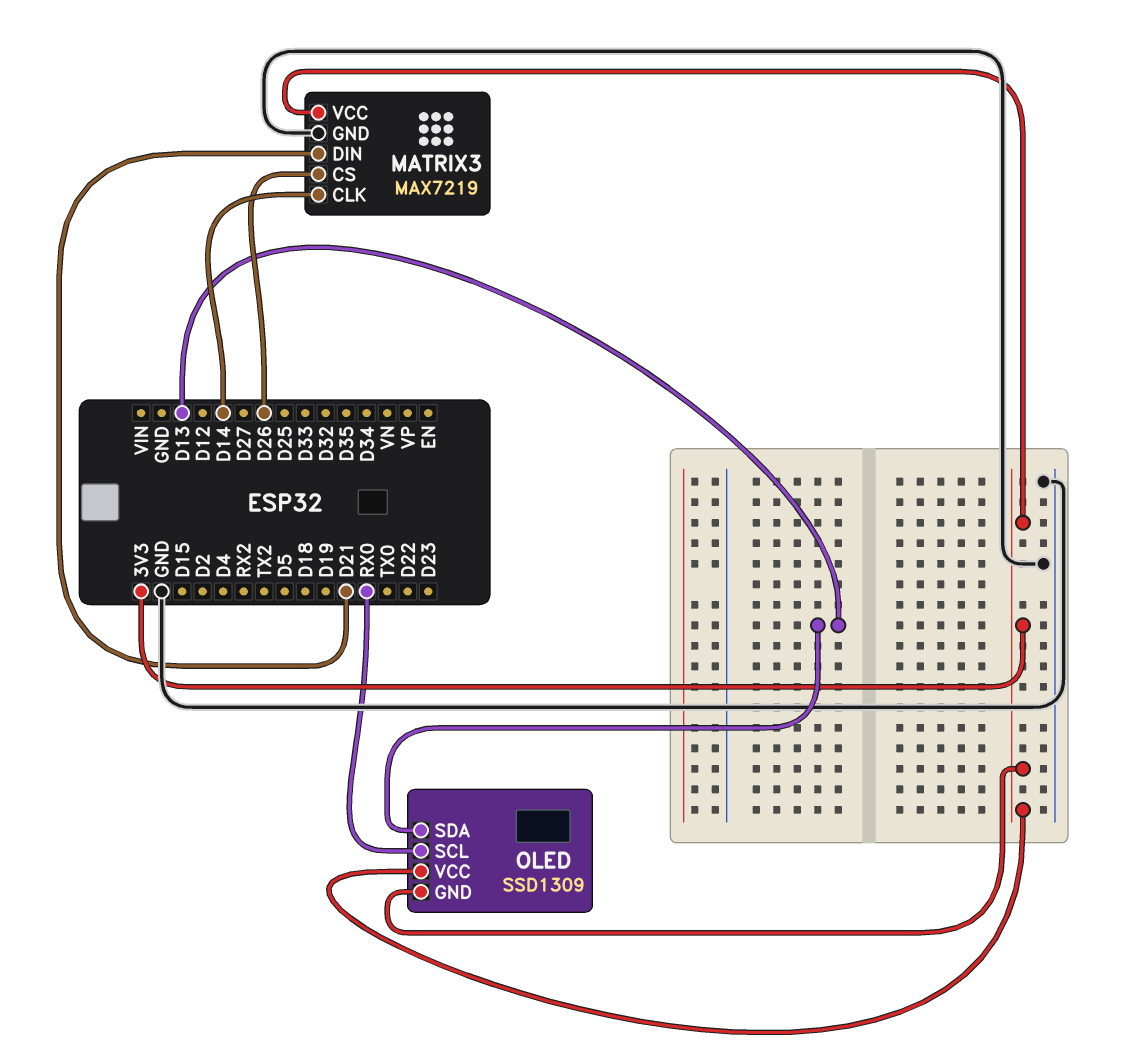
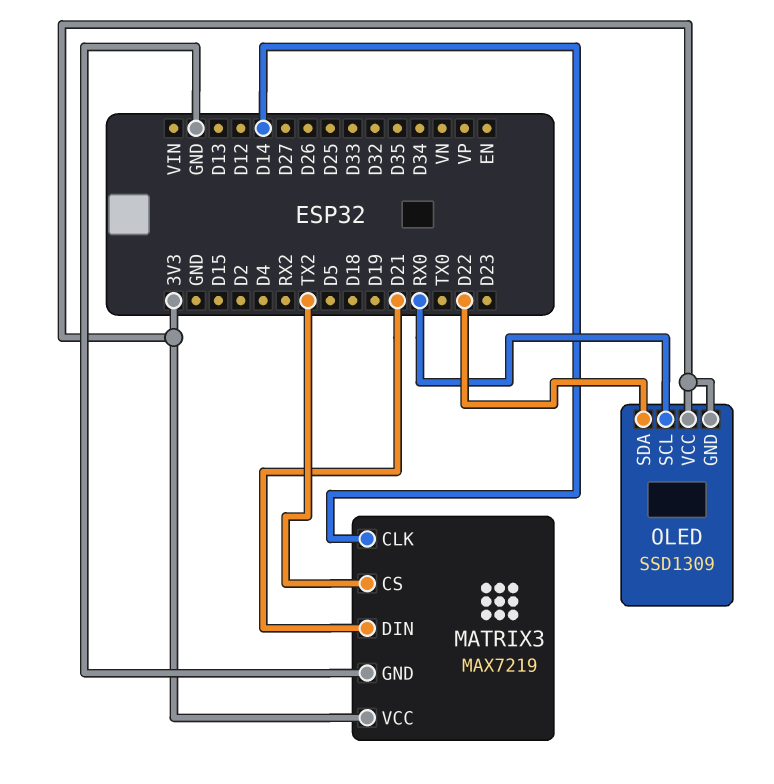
MATRIX3 pin CS: D26 -> TX2
OLED pin SDA: D13 -> D22

